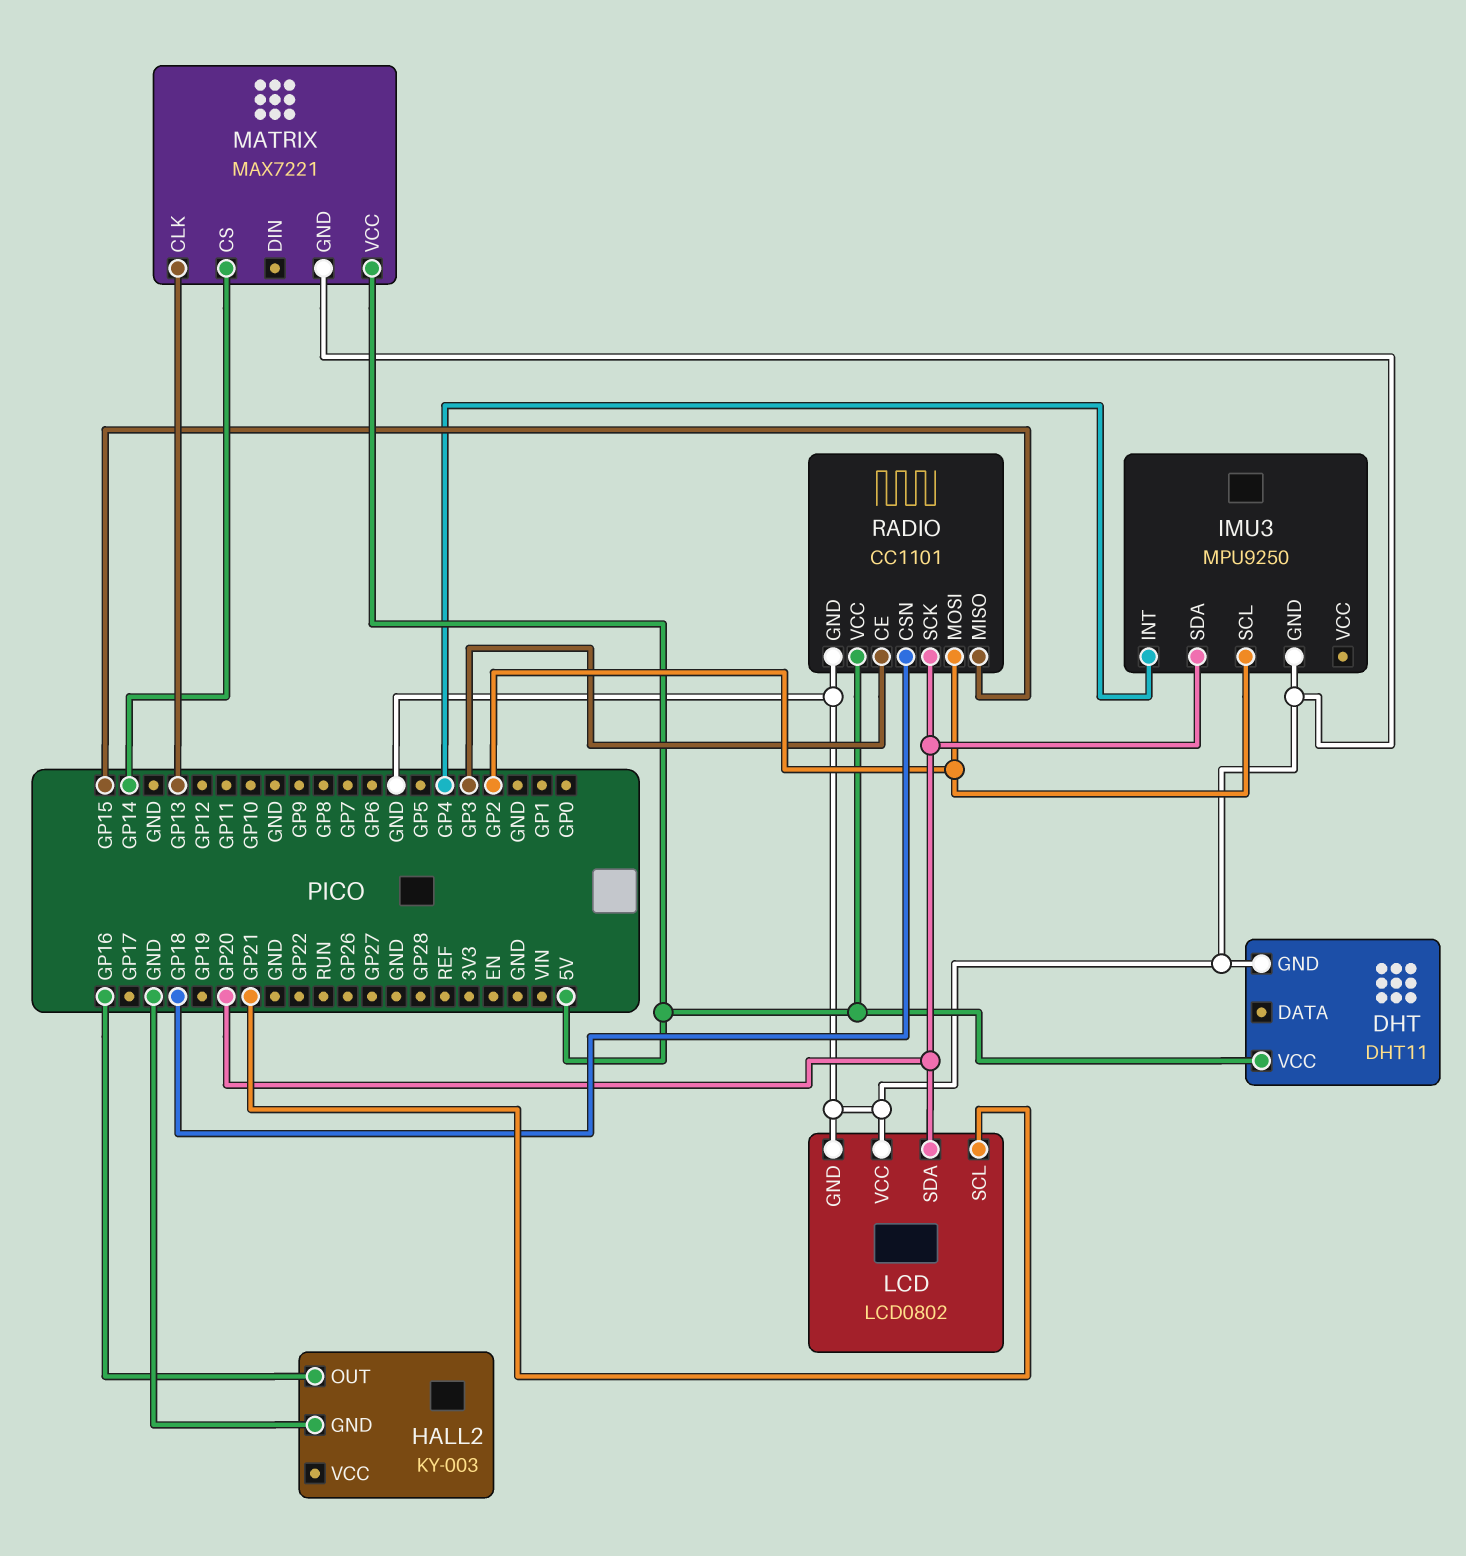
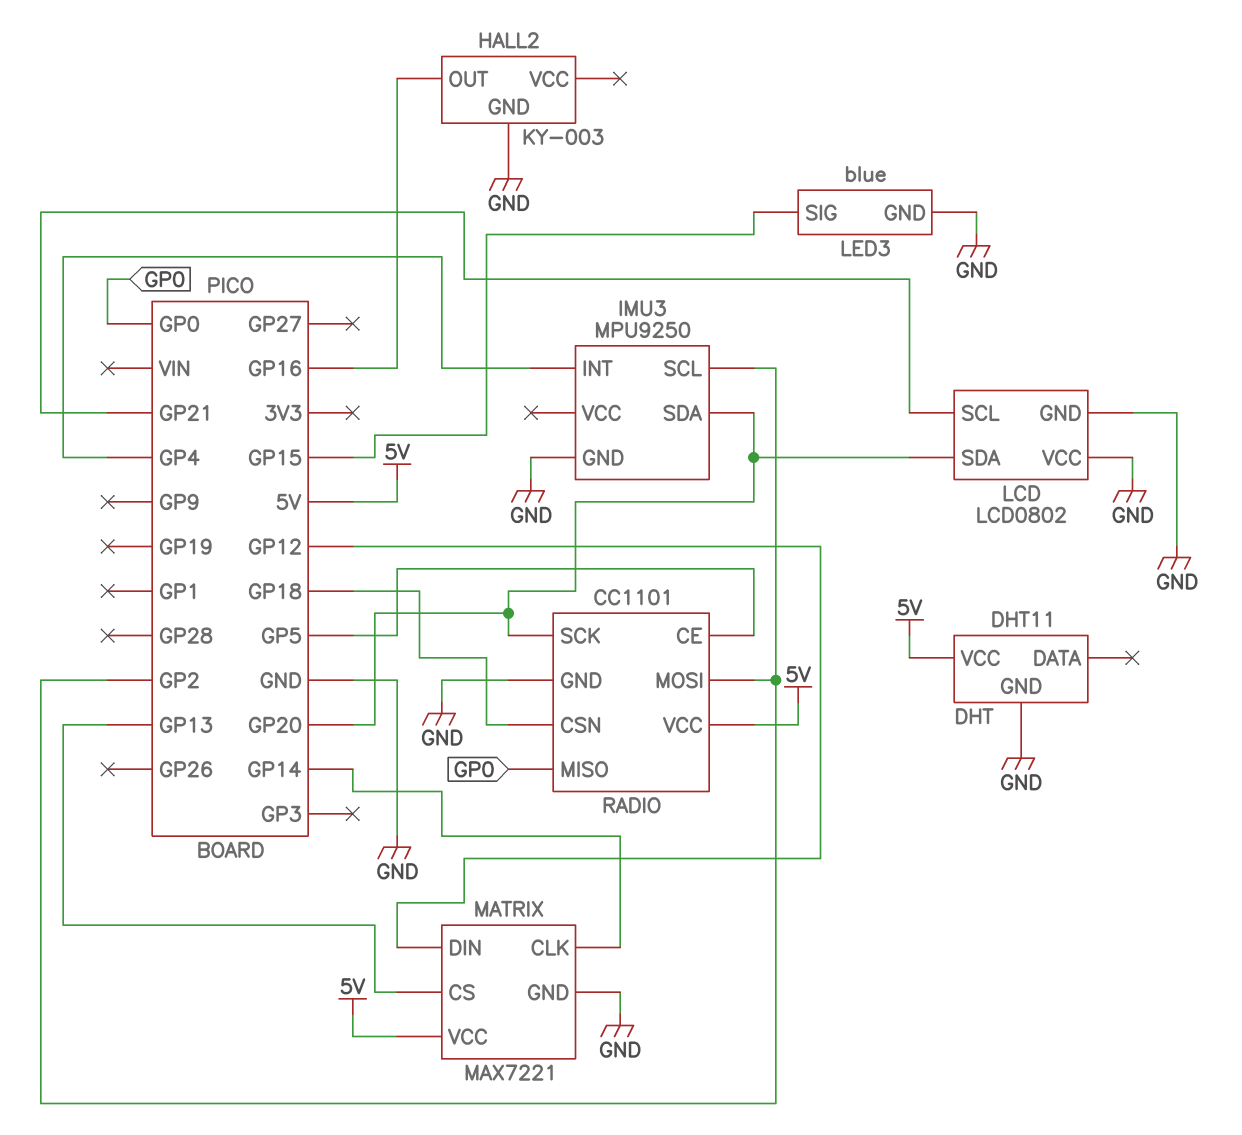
LED3: none -> blue
LED3 pin GND: none -> GND
LED3 pin SIG: none -> GP15
MATRIX pin CLK: GP13 -> GP14
MATRIX pin CS: GP14 -> GP13
MATRIX pin DIN: none -> GP12
RADIO pin CE: GP3 -> GP5
RADIO pin MISO: GP15 -> GP0

